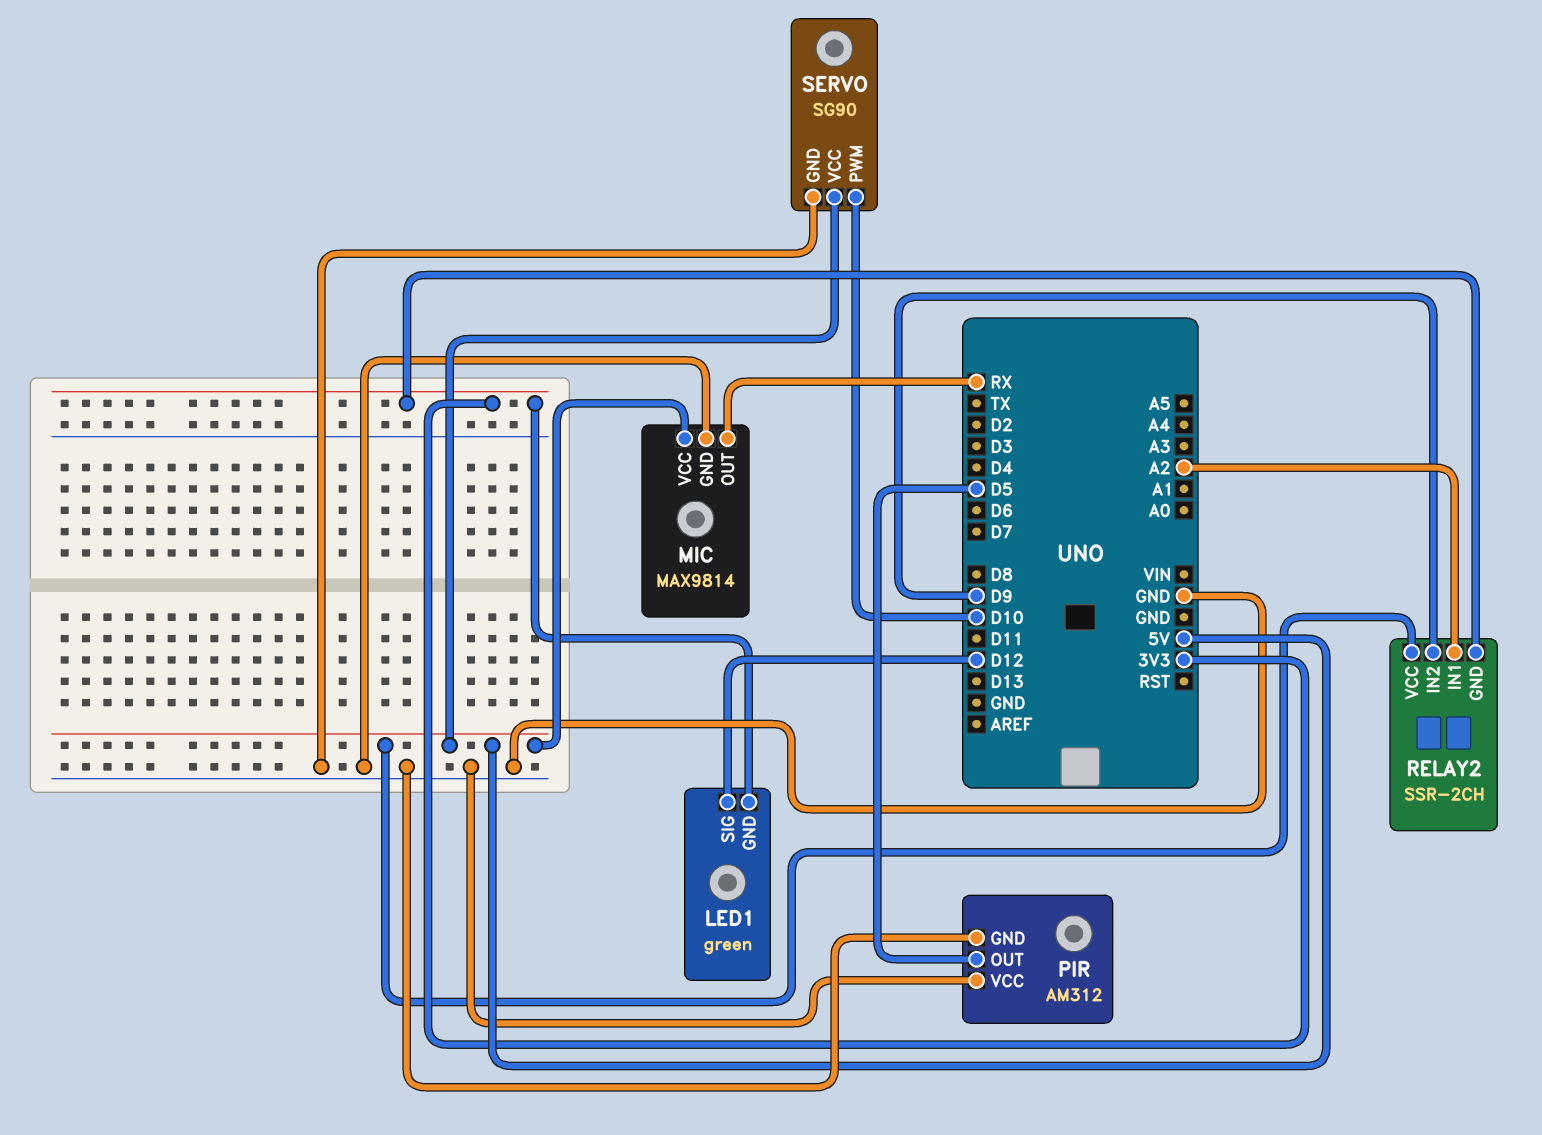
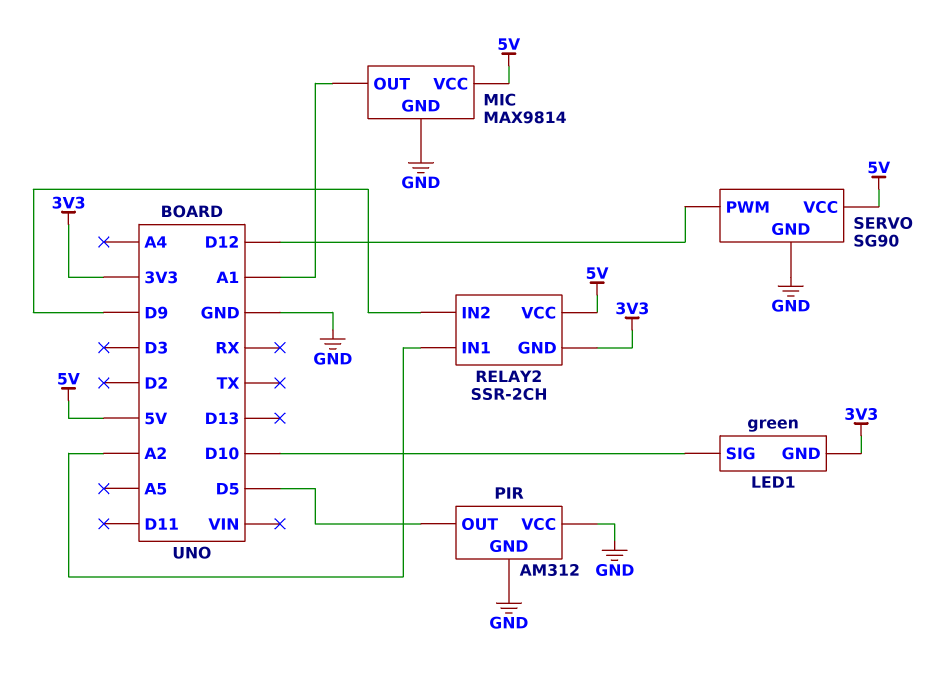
LED1 pin SIG: D12 -> D10
MIC pin OUT: RX -> A1
SERVO pin PWM: D10 -> D12

